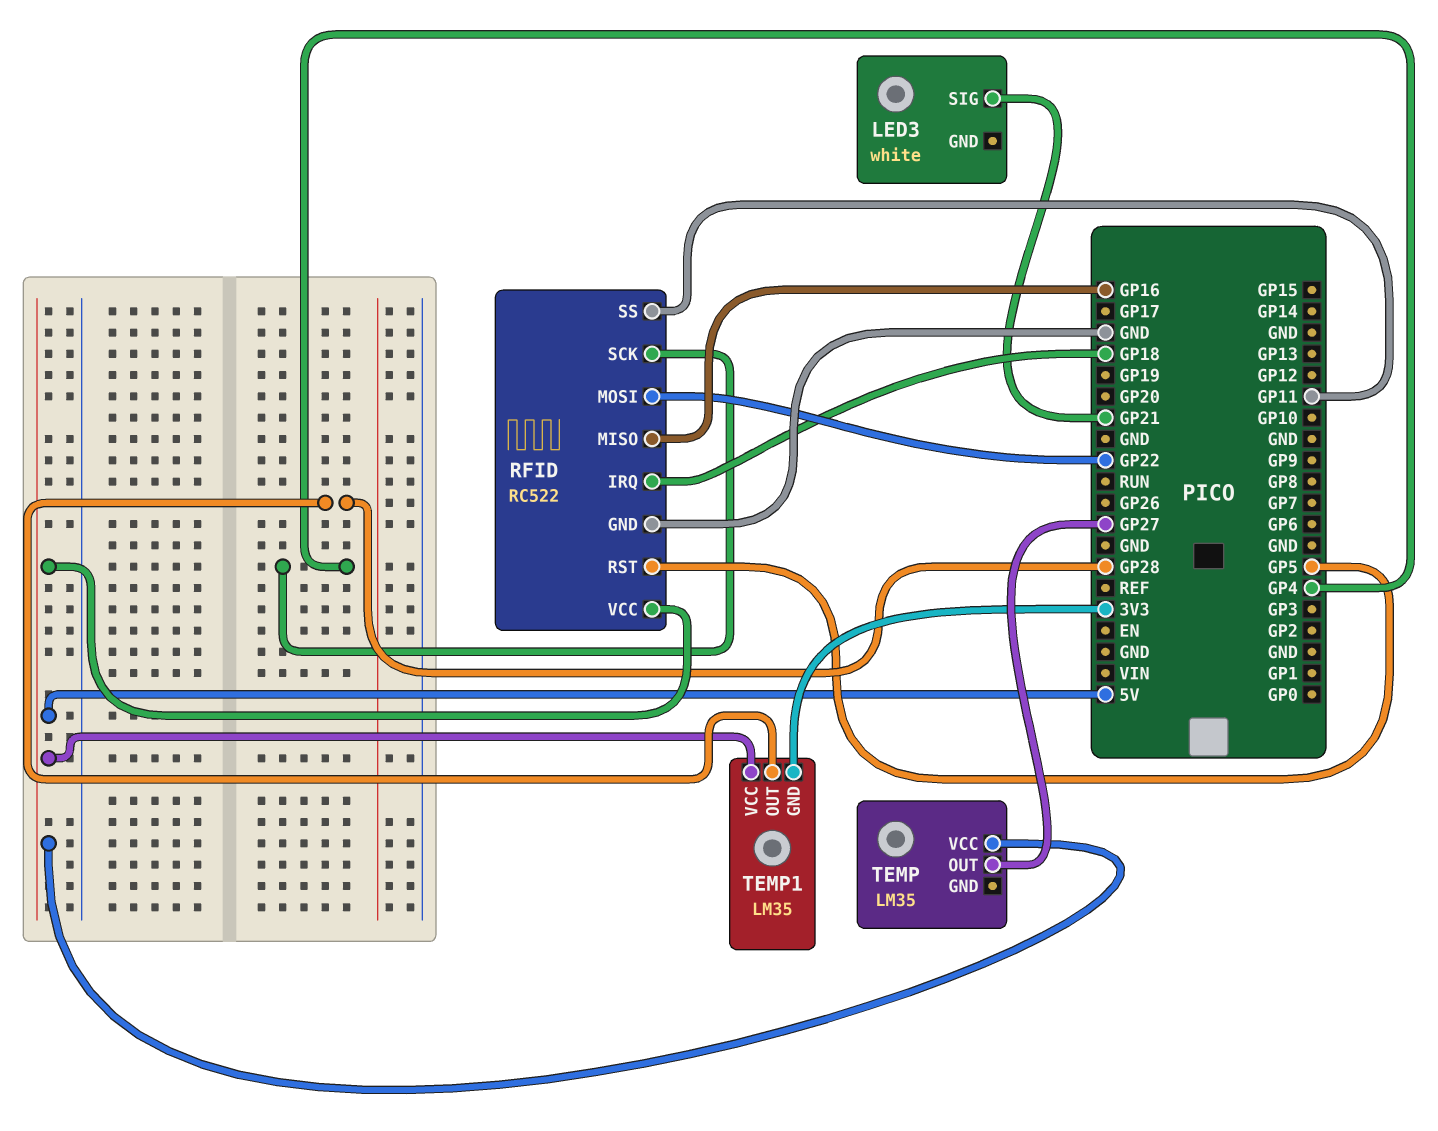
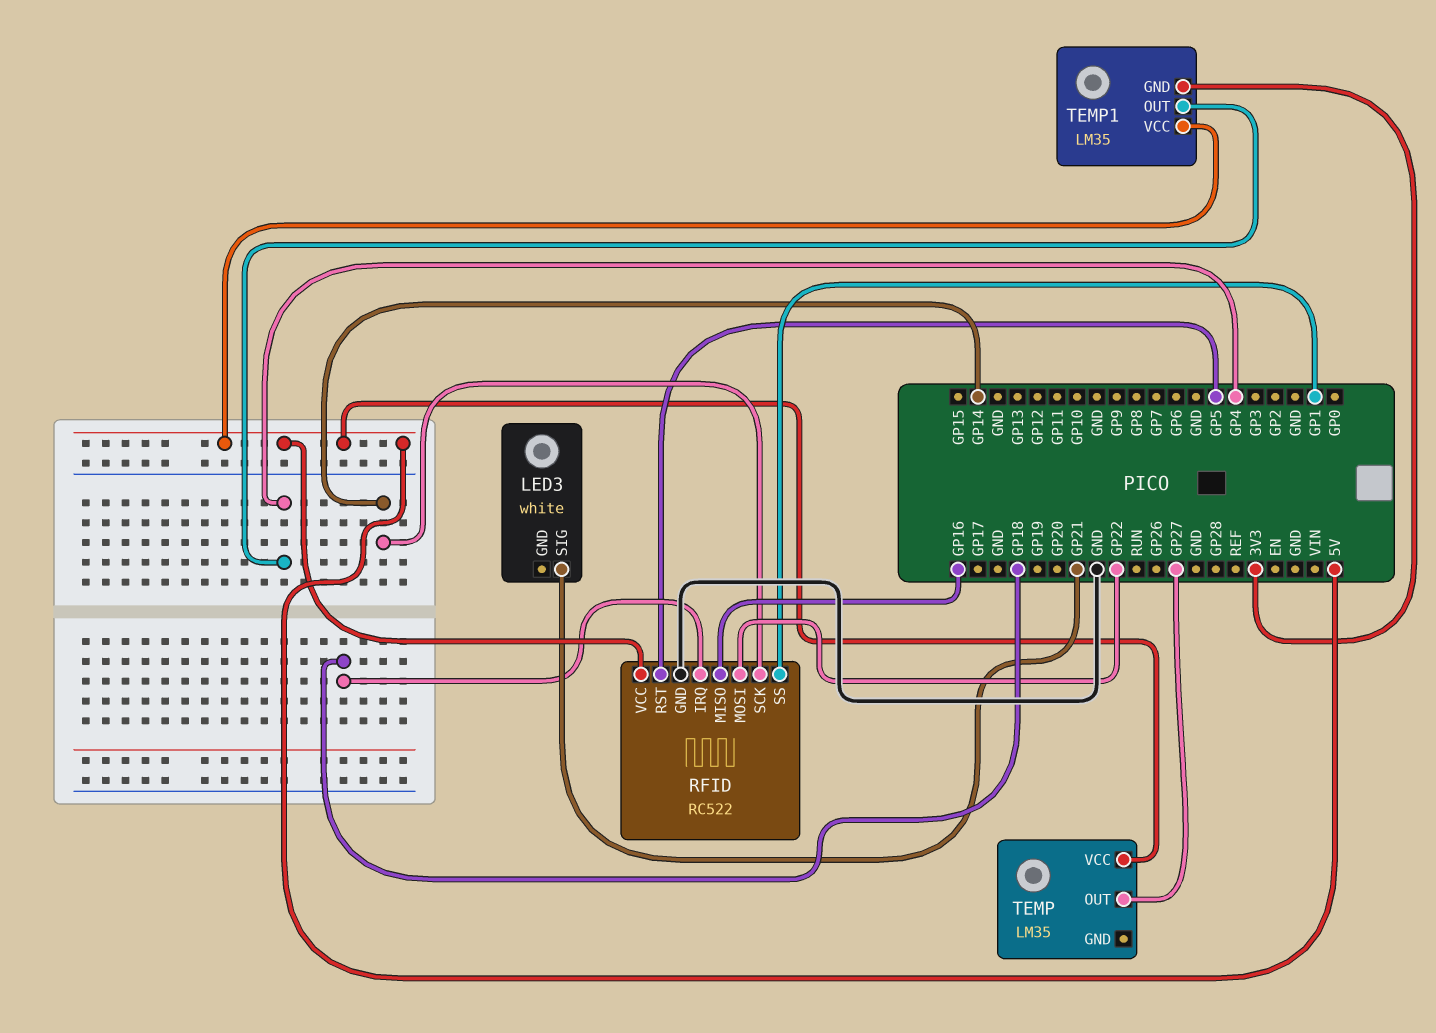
RFID pin SCK: GP4 -> GP14
RFID pin SS: GP11 -> GP1
TEMP1 pin OUT: GP28 -> GP4

